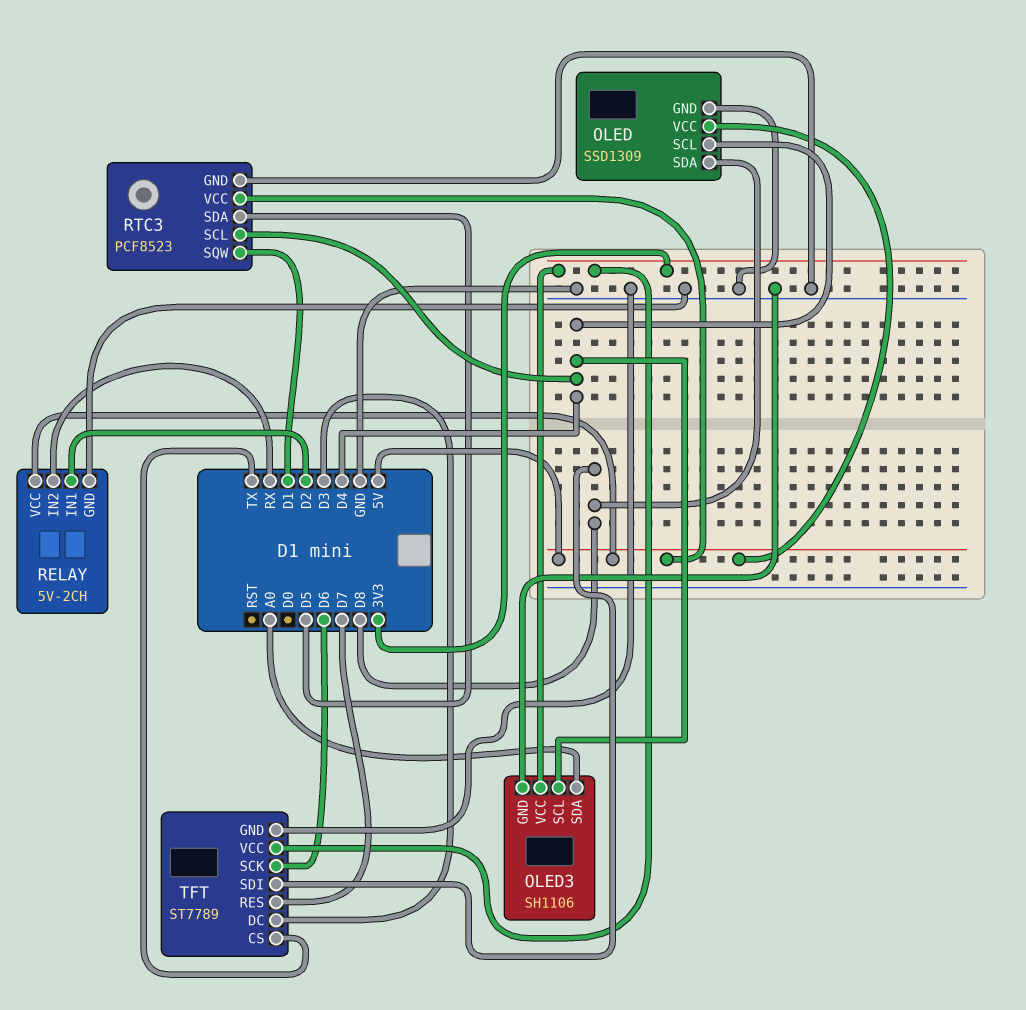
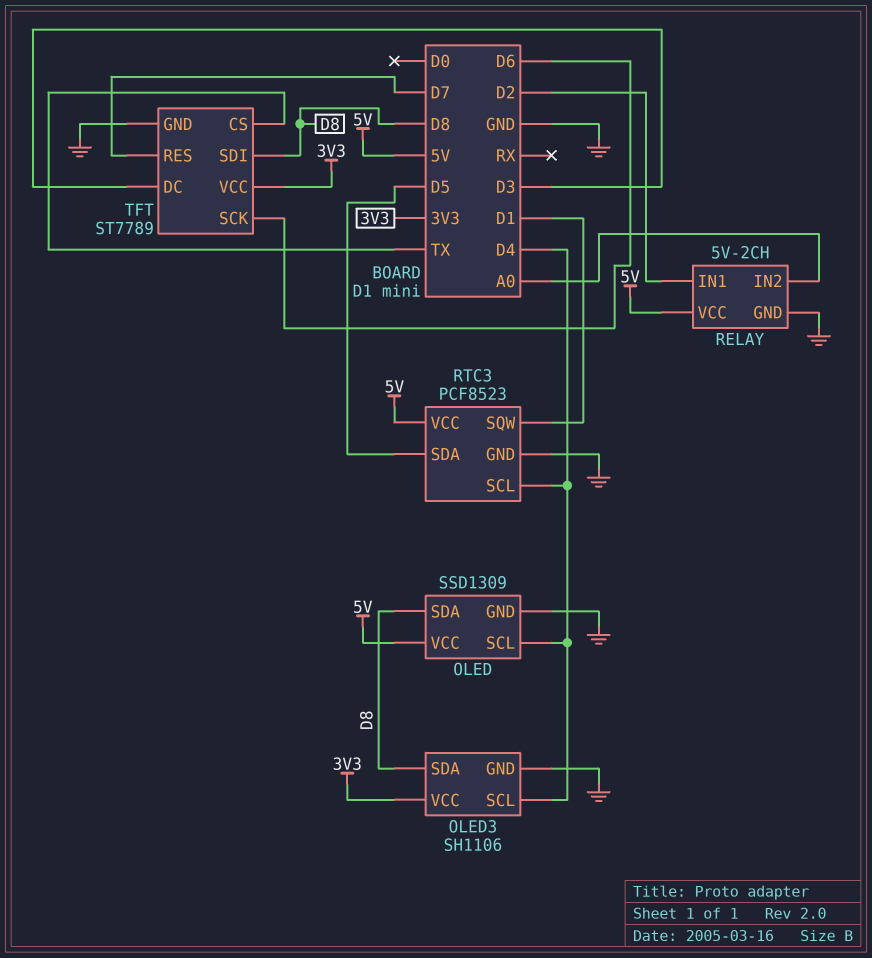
OLED3 pin SDA: A0 -> D8
RELAY pin IN2: RX -> A0

